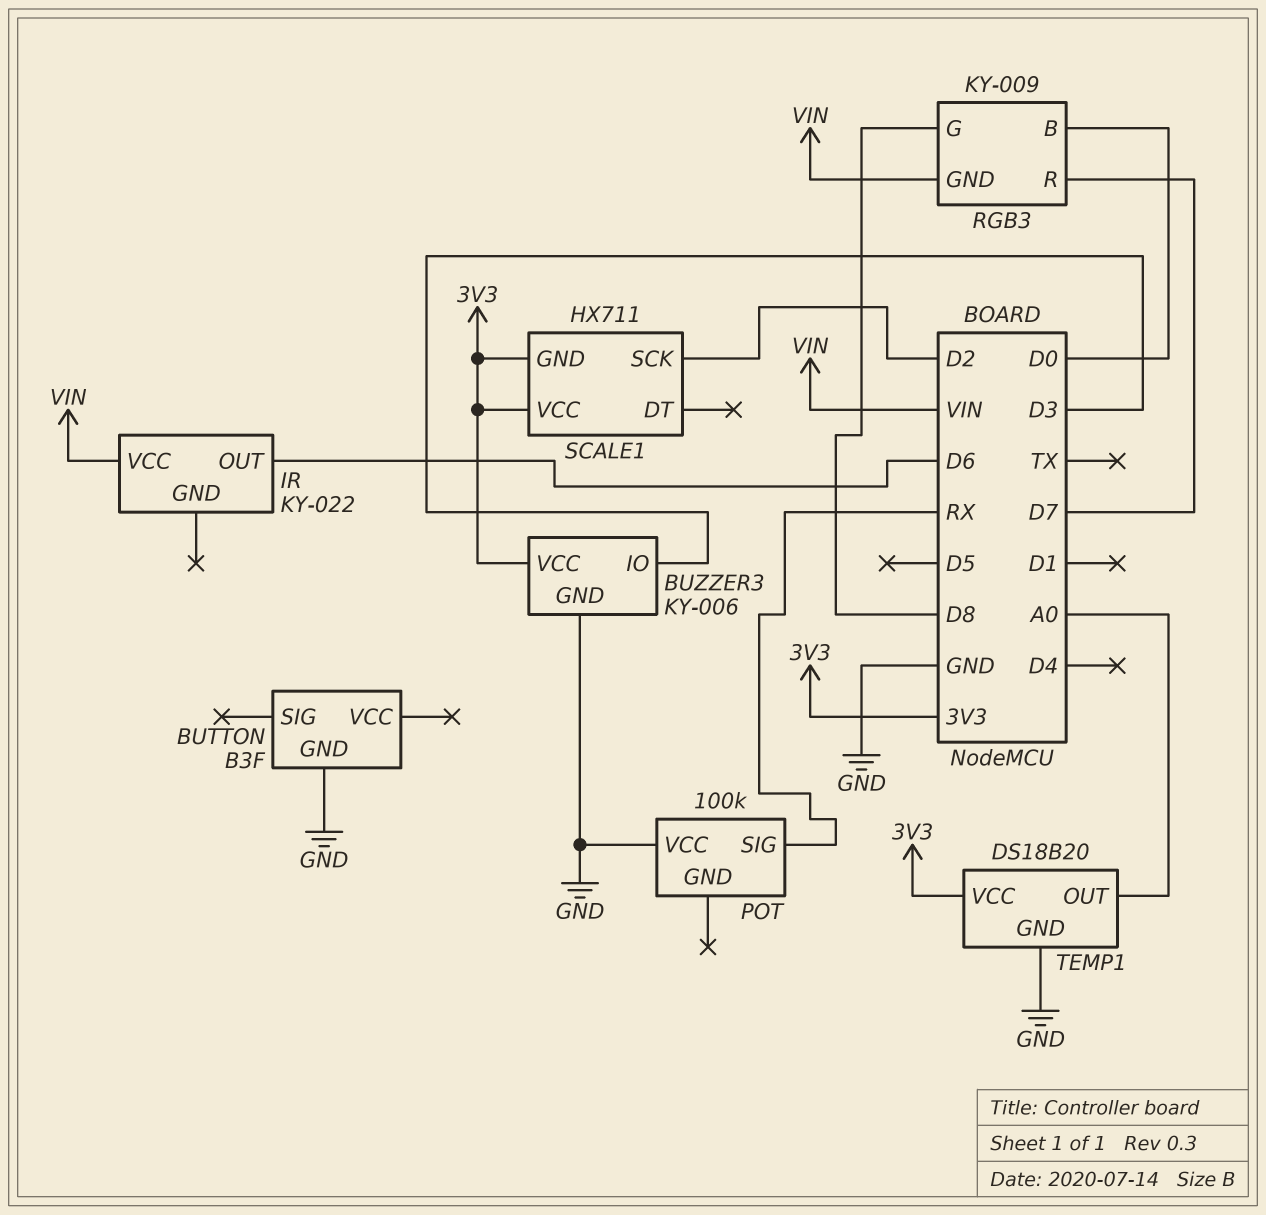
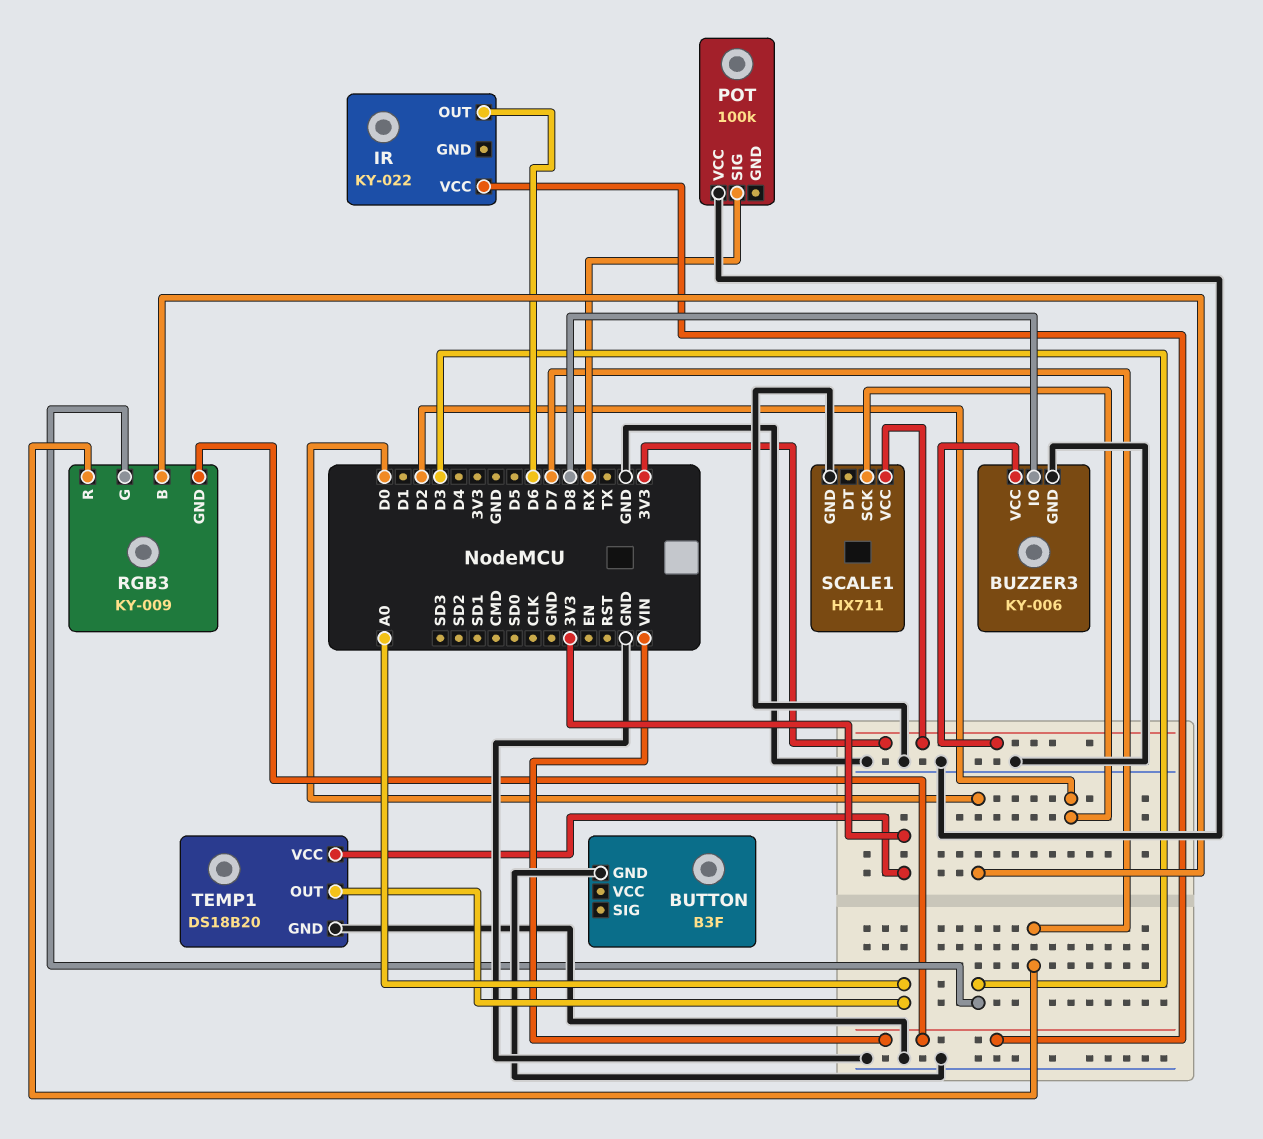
BUZZER3 pin IO: D3 -> D8
RGB3 pin G: D8 -> D3
SCALE1 pin GND: 3V3 -> GND

